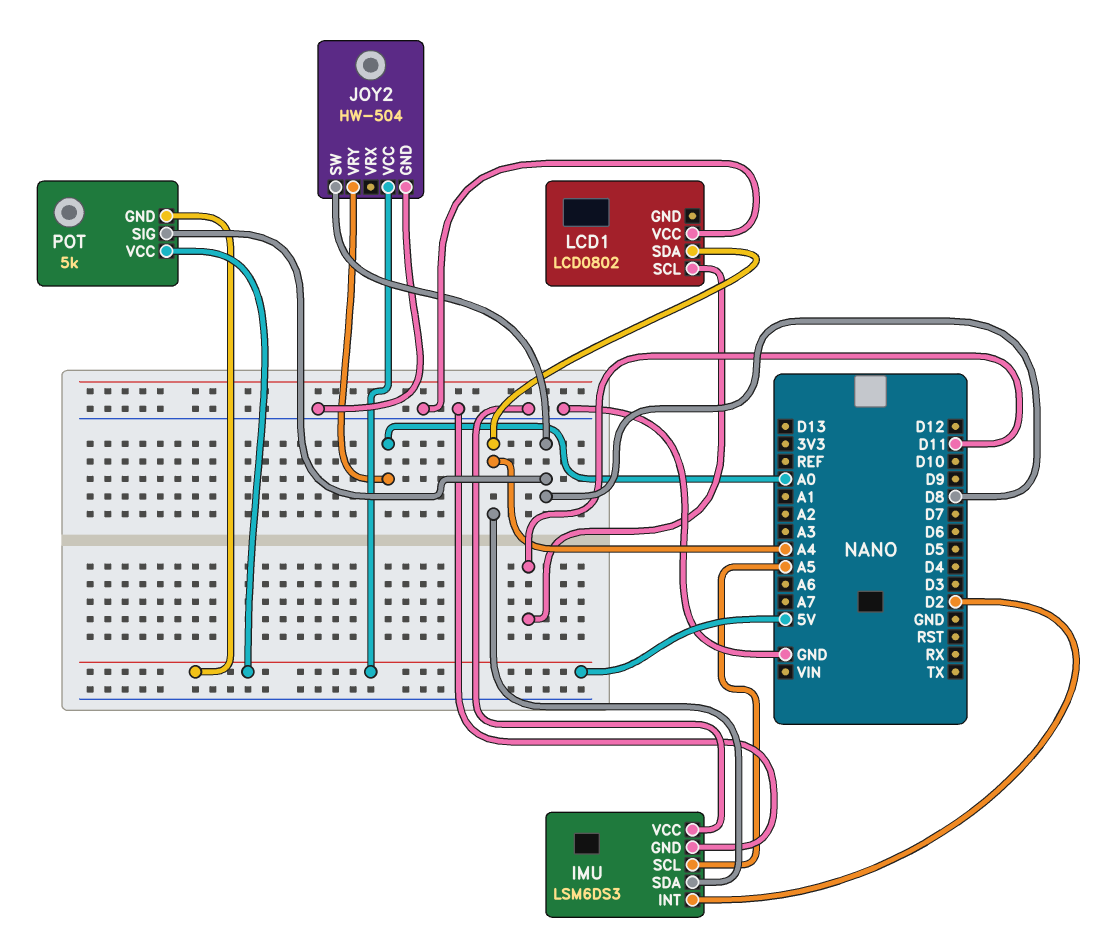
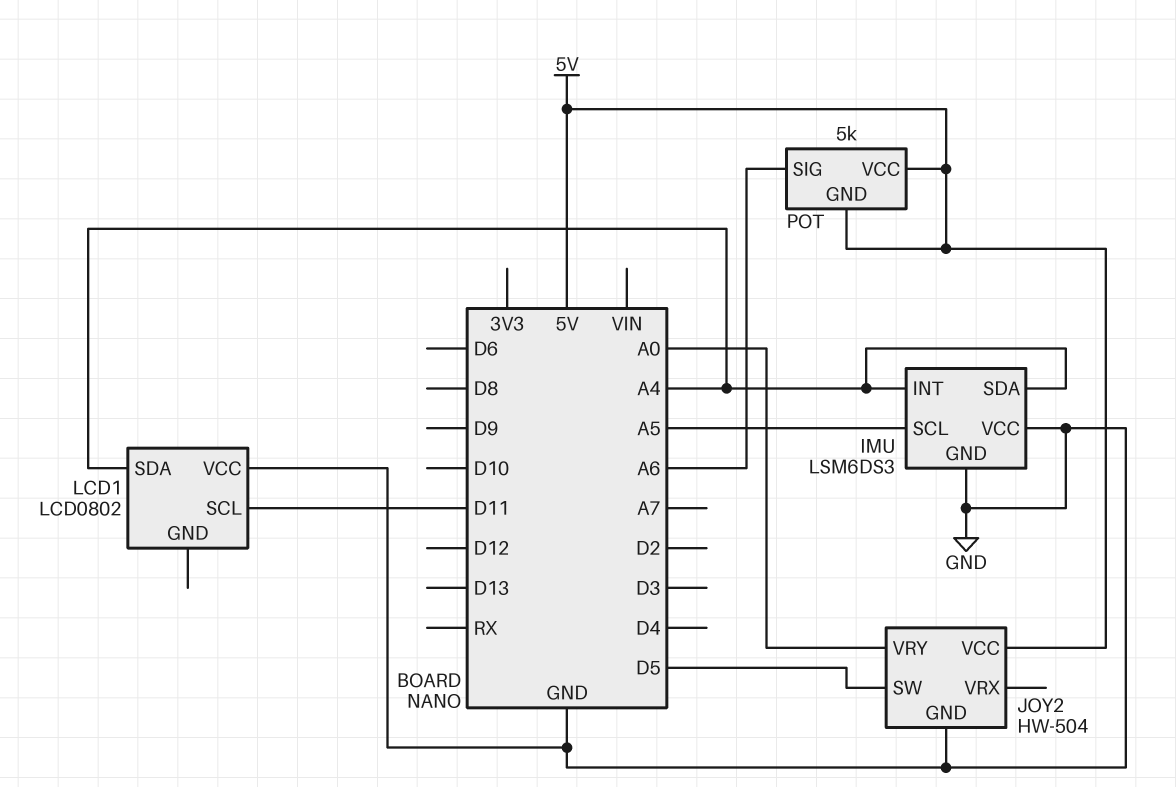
IMU pin INT: D2 -> A4
JOY2 pin SW: D8 -> D5
POT pin SIG: D8 -> A6

